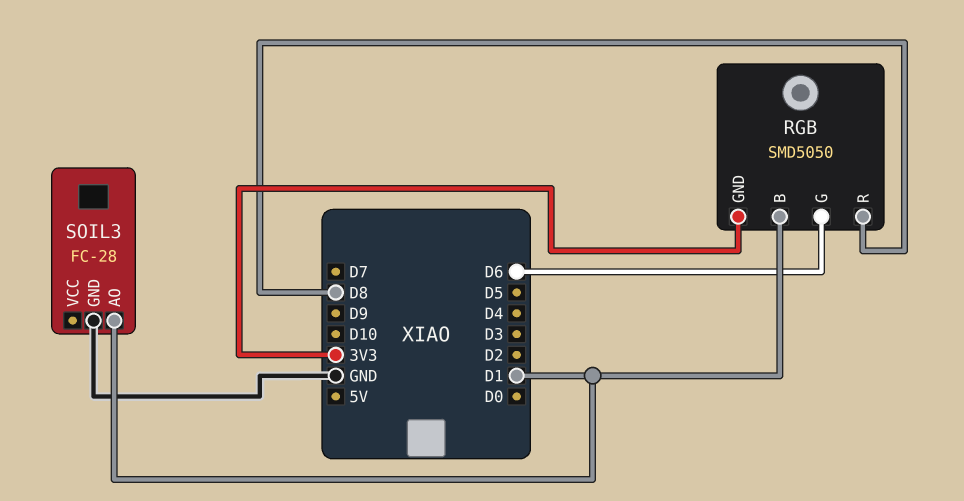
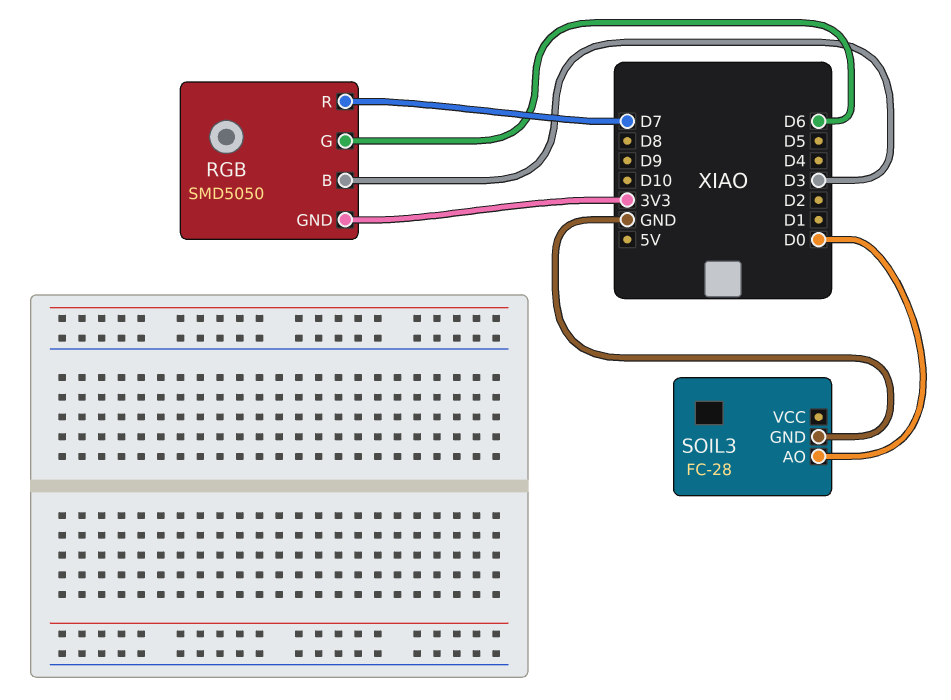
RGB pin B: D1 -> D3
RGB pin R: D8 -> D7
SOIL3 pin AO: D1 -> D0

